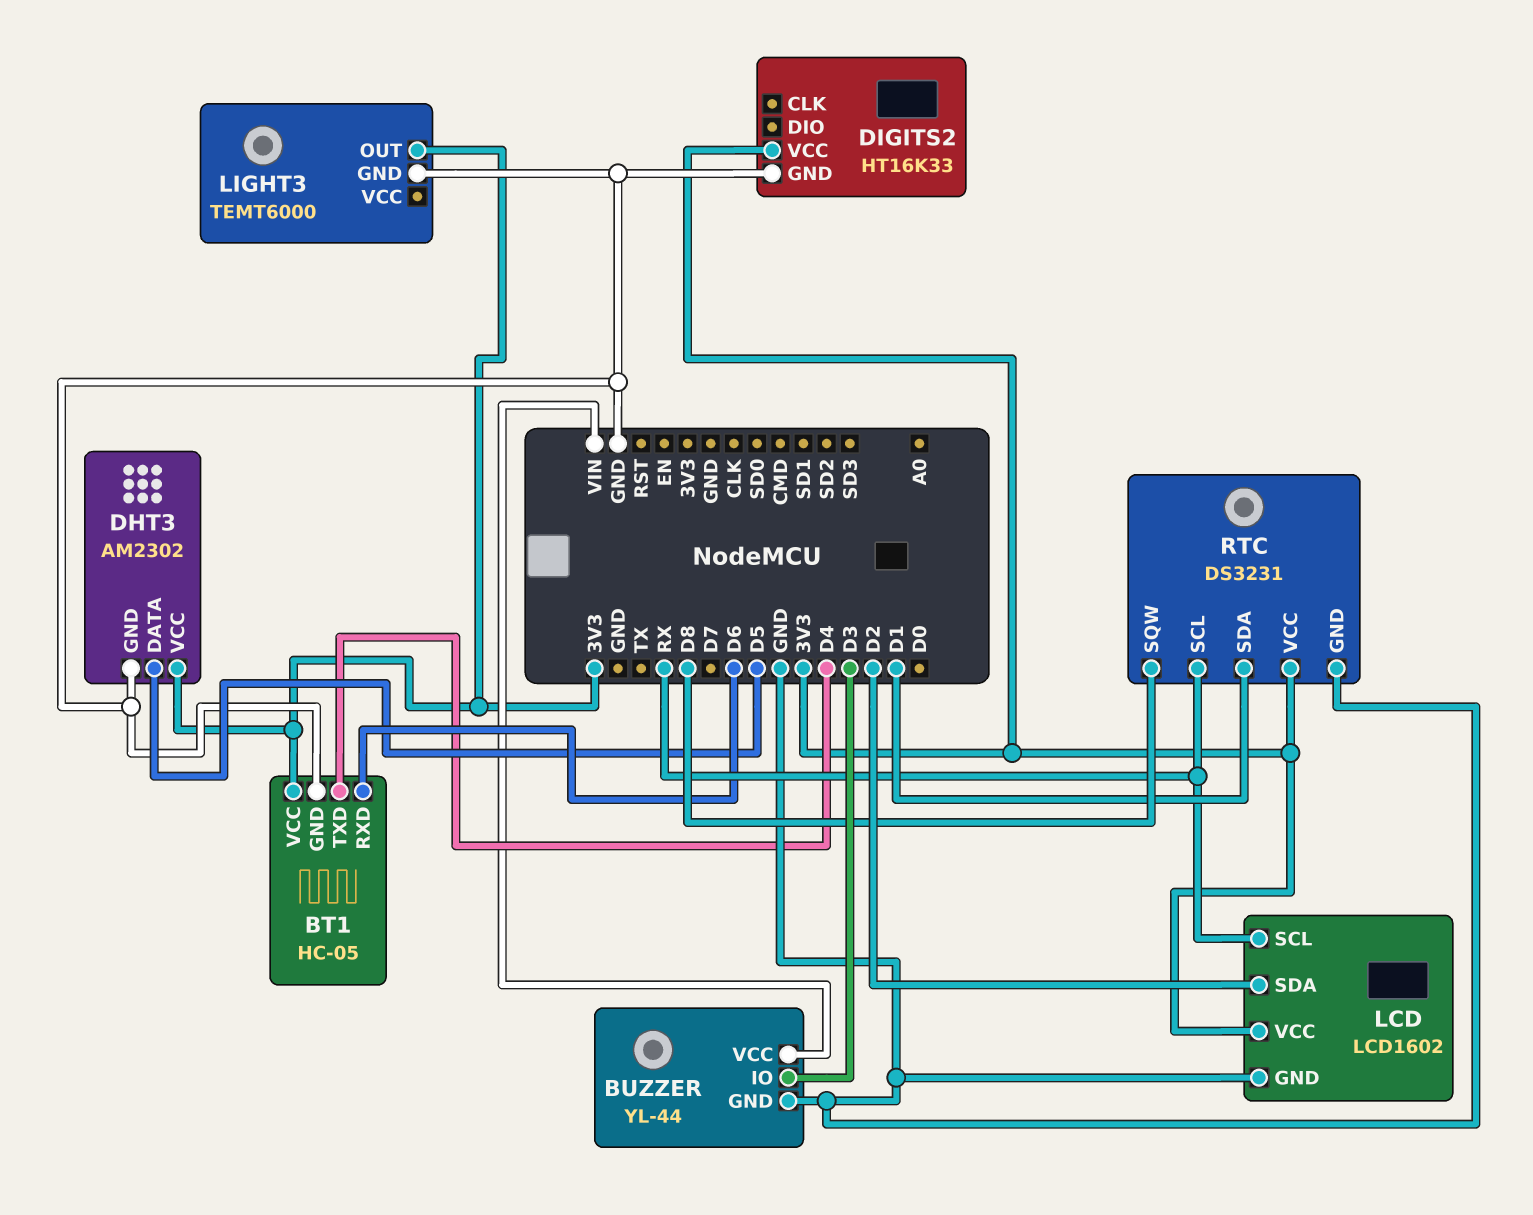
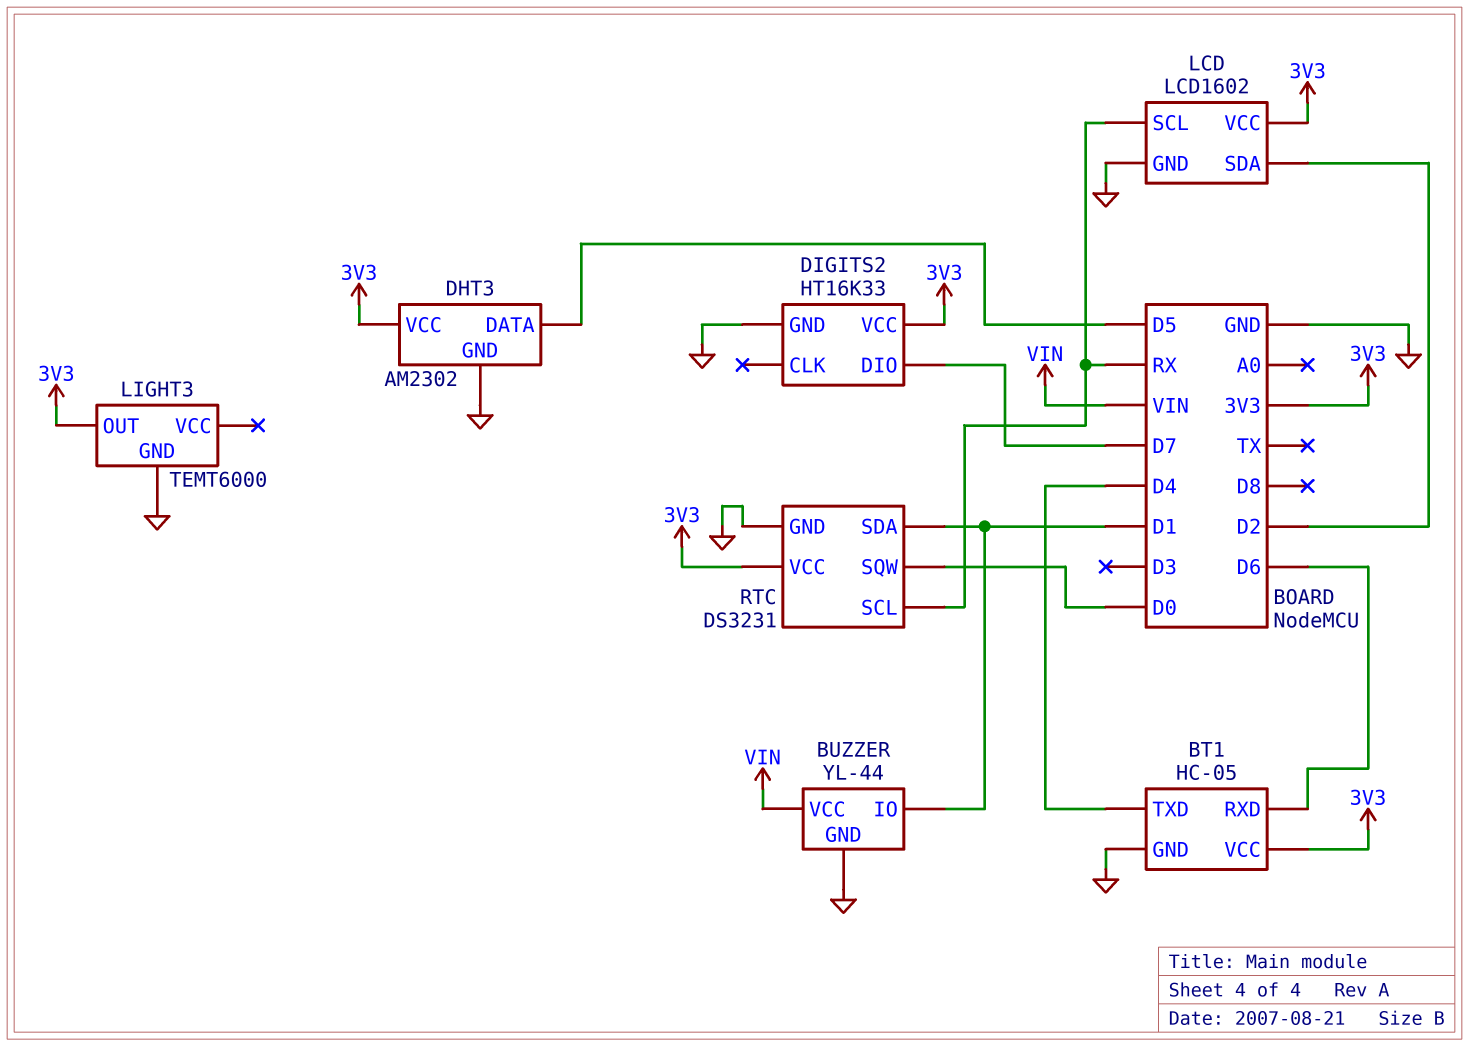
BUZZER pin IO: D3 -> D1
DIGITS2 pin DIO: none -> D7
RTC pin SQW: D8 -> D0

